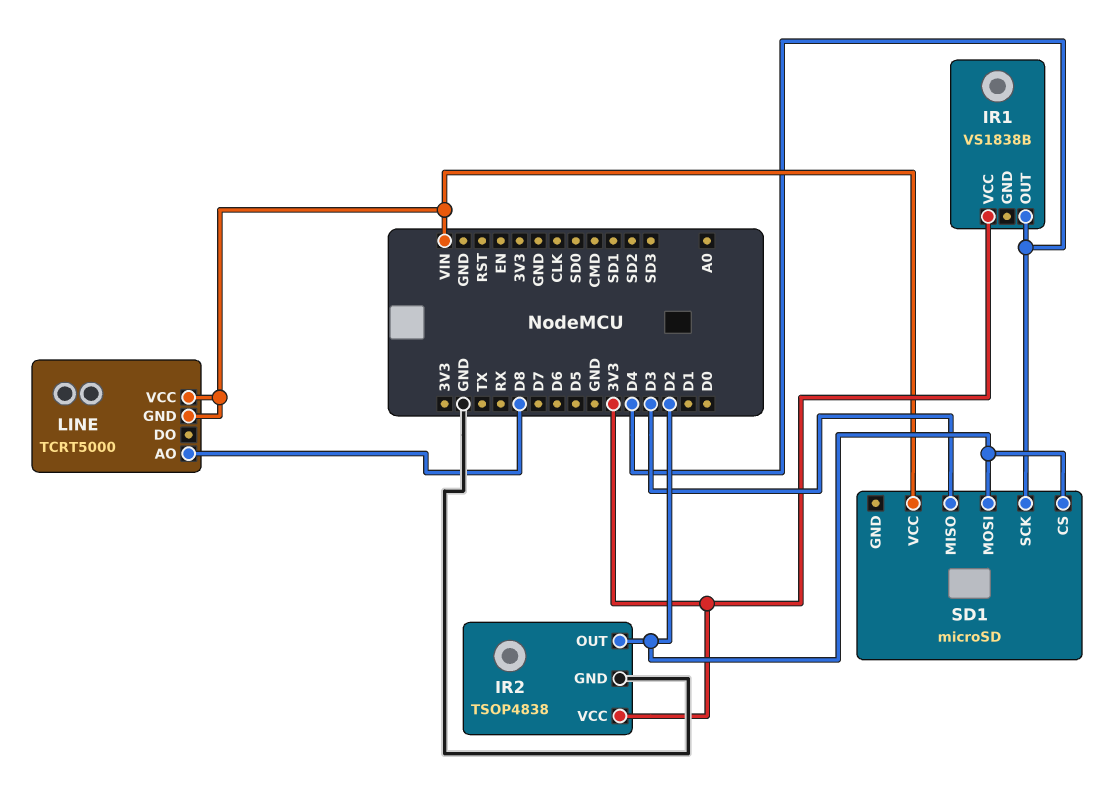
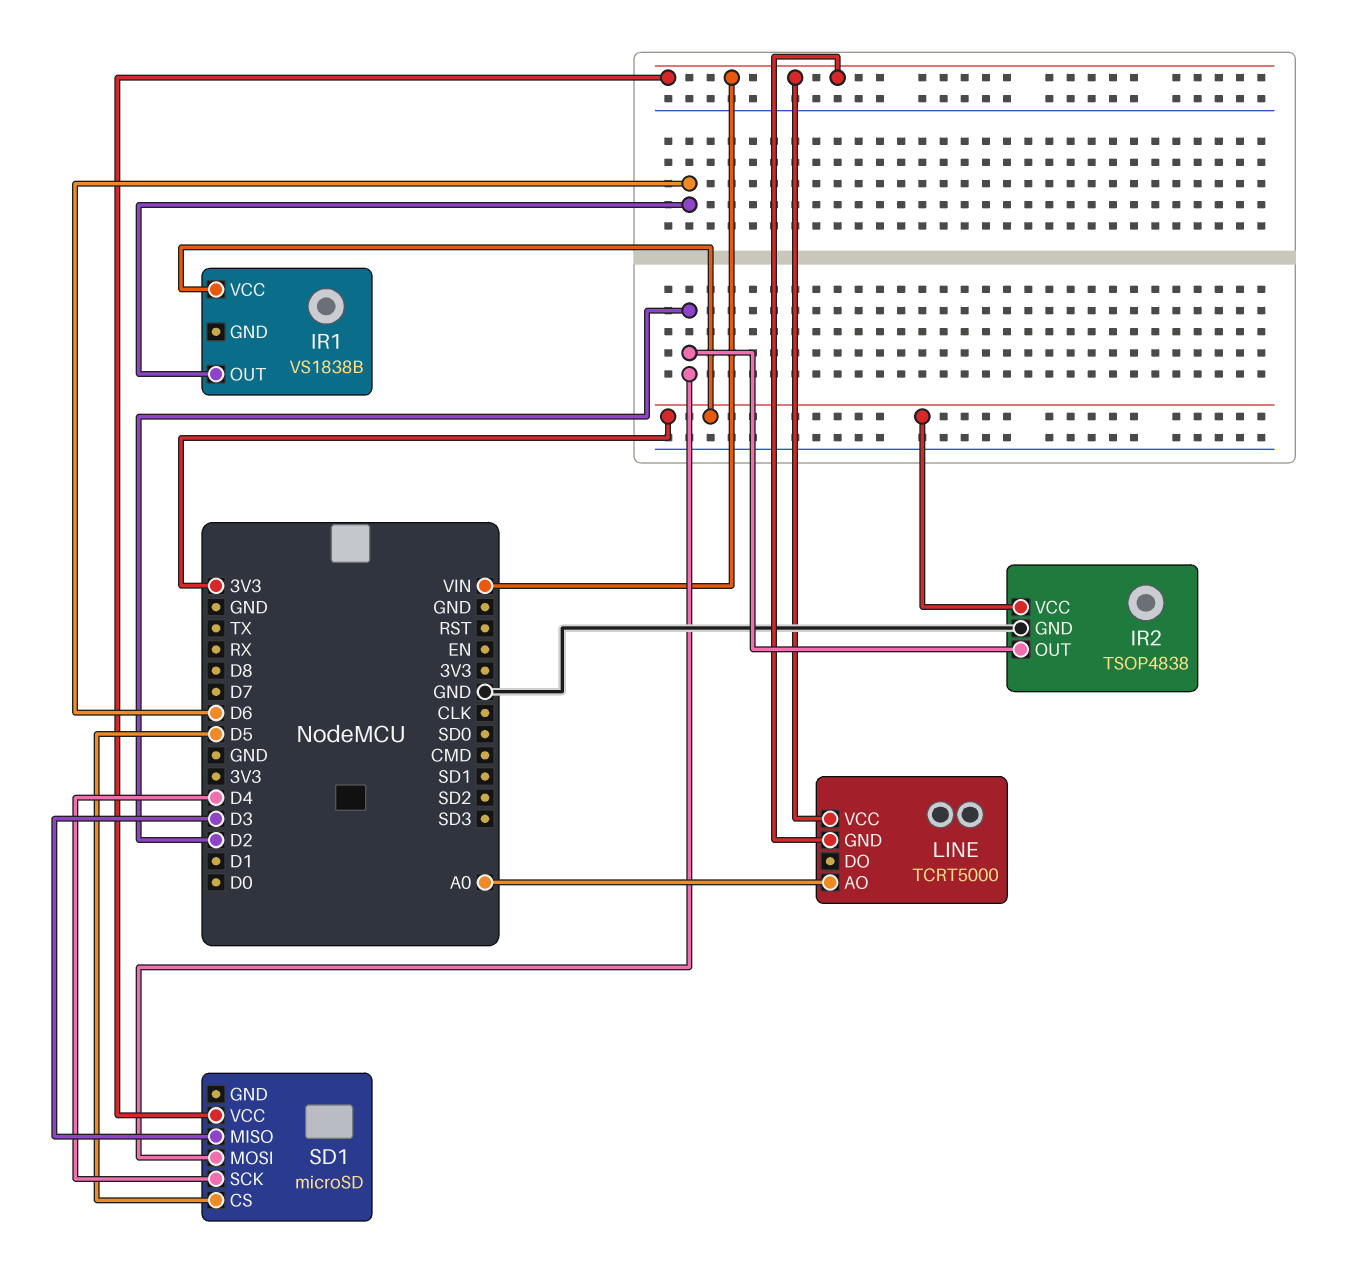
IR1 pin OUT: D4 -> D6
LINE pin AO: D8 -> A0
SD1 pin CS: D2 -> D5

